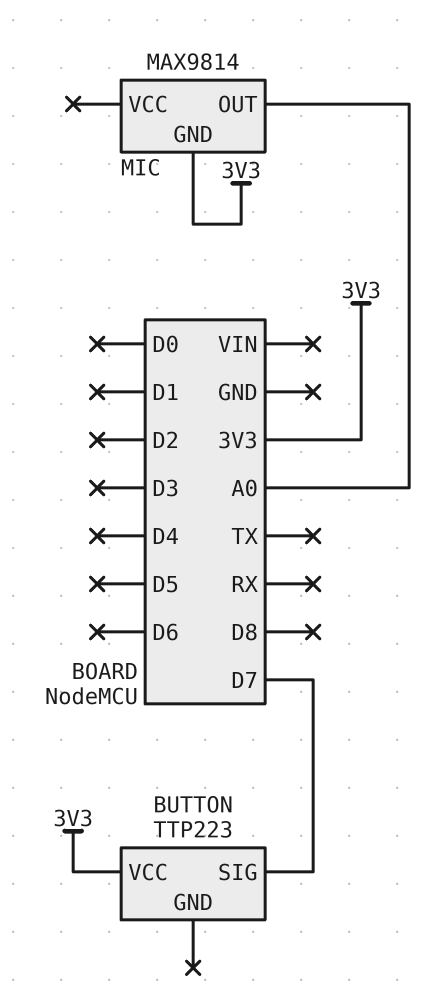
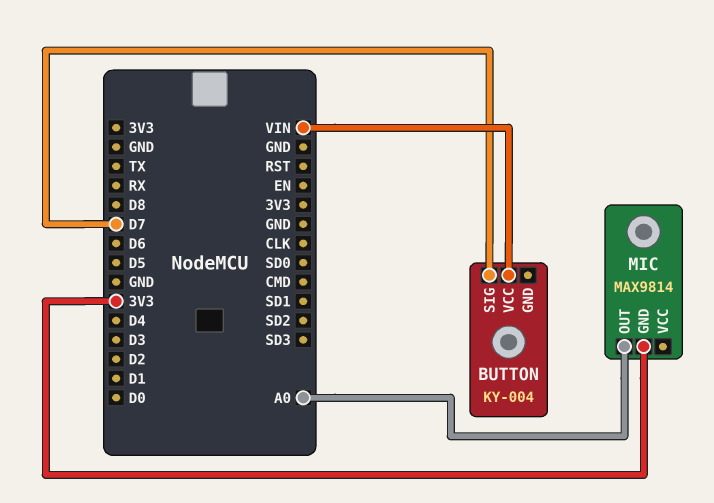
BUTTON: TTP223 -> KY-004
BUTTON pin VCC: 3V3 -> VIN

